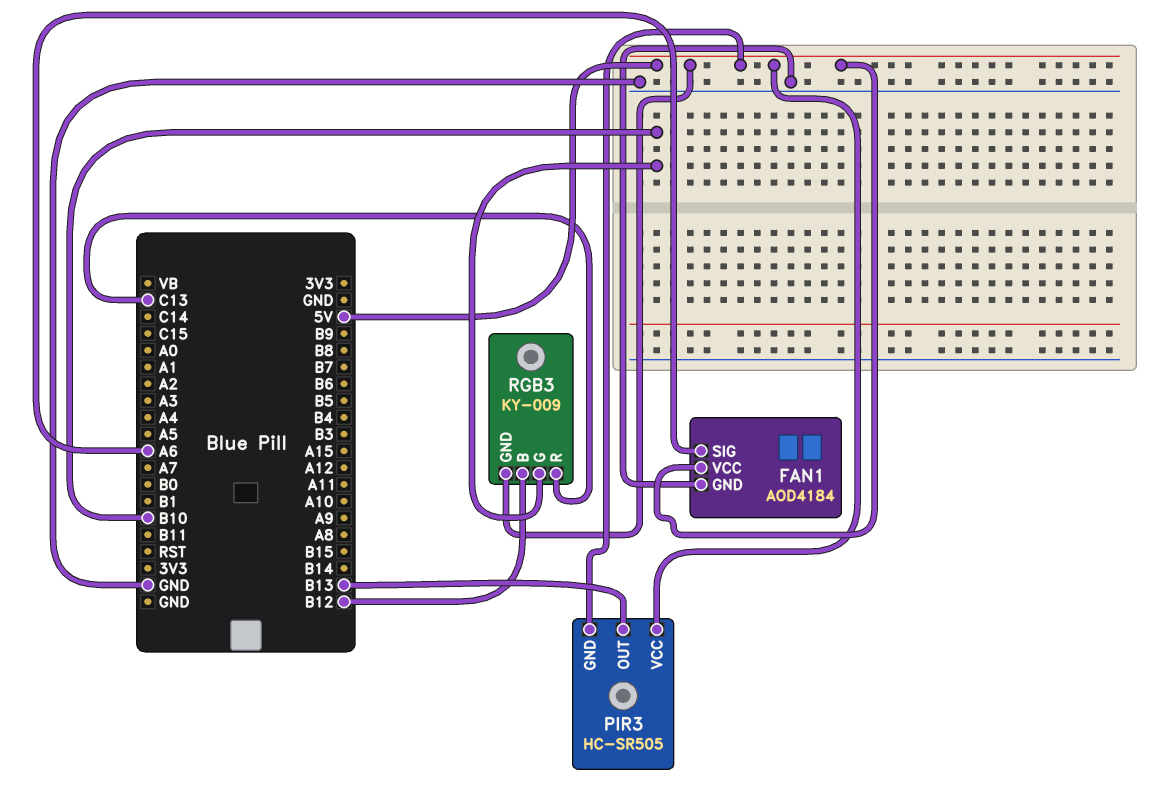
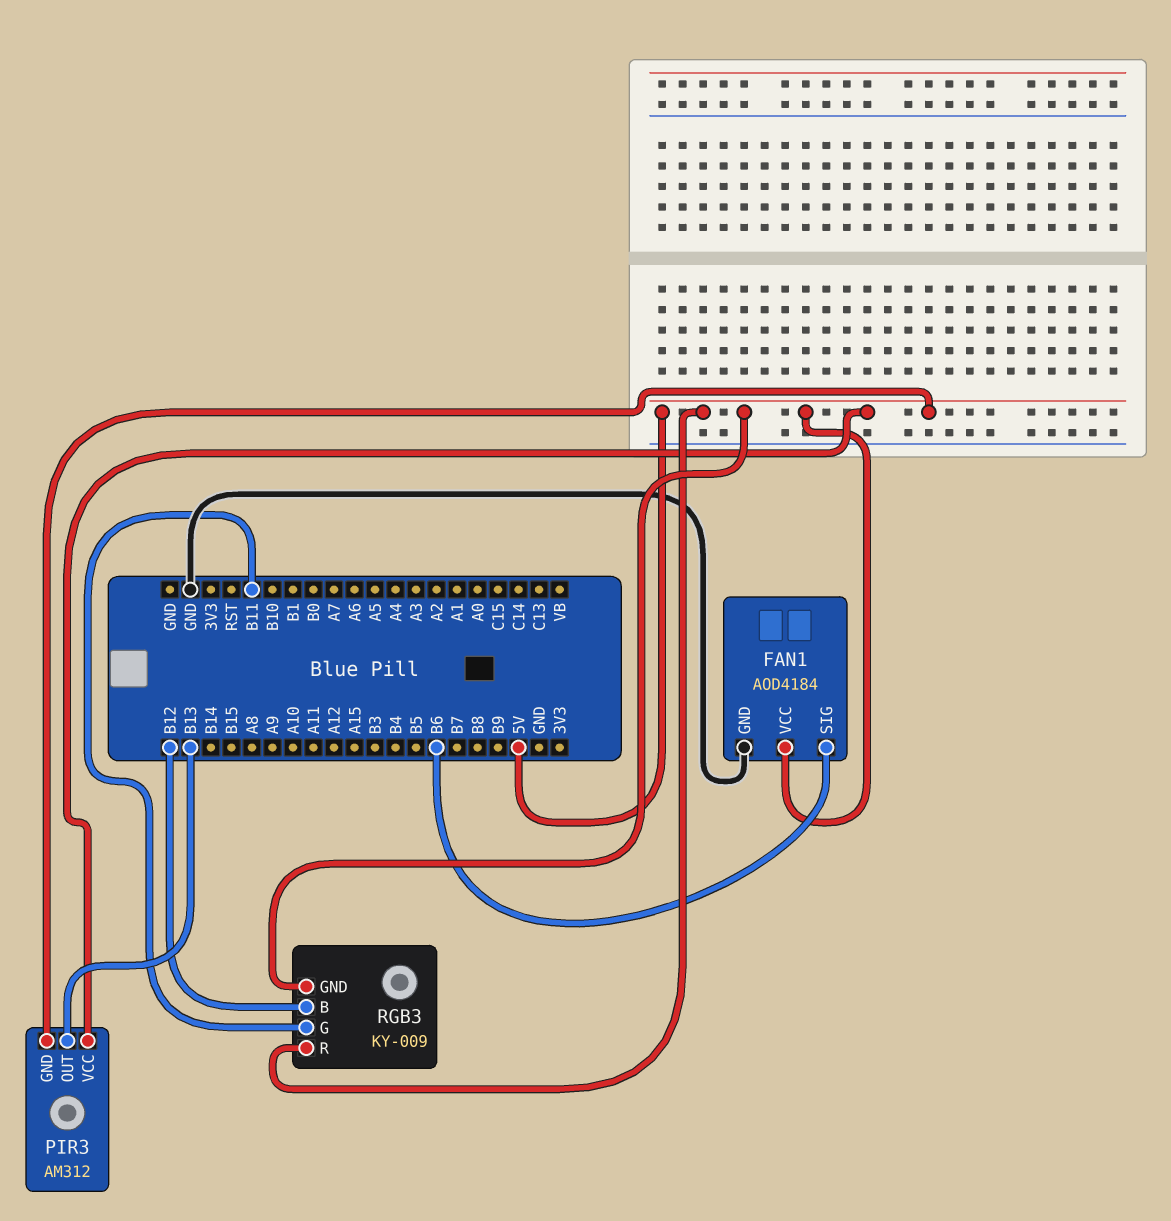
FAN1 pin SIG: A6 -> B6
PIR3: HC-SR505 -> AM312
RGB3 pin G: B10 -> B11
RGB3 pin R: C13 -> 5V

